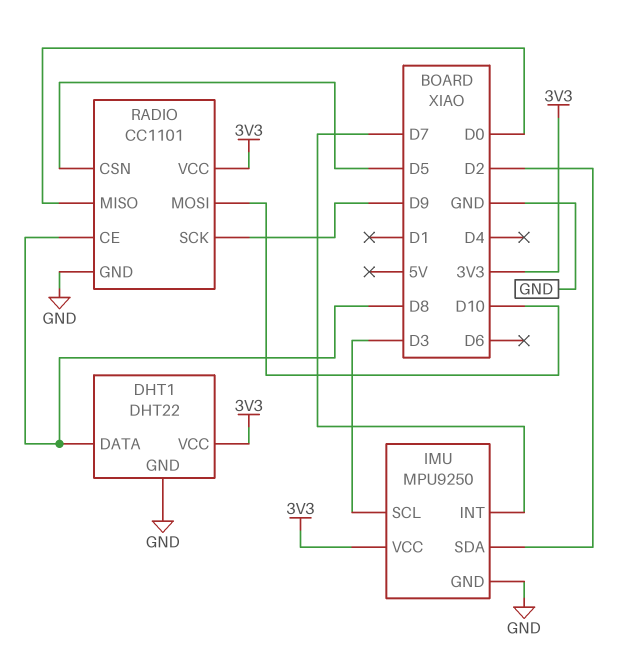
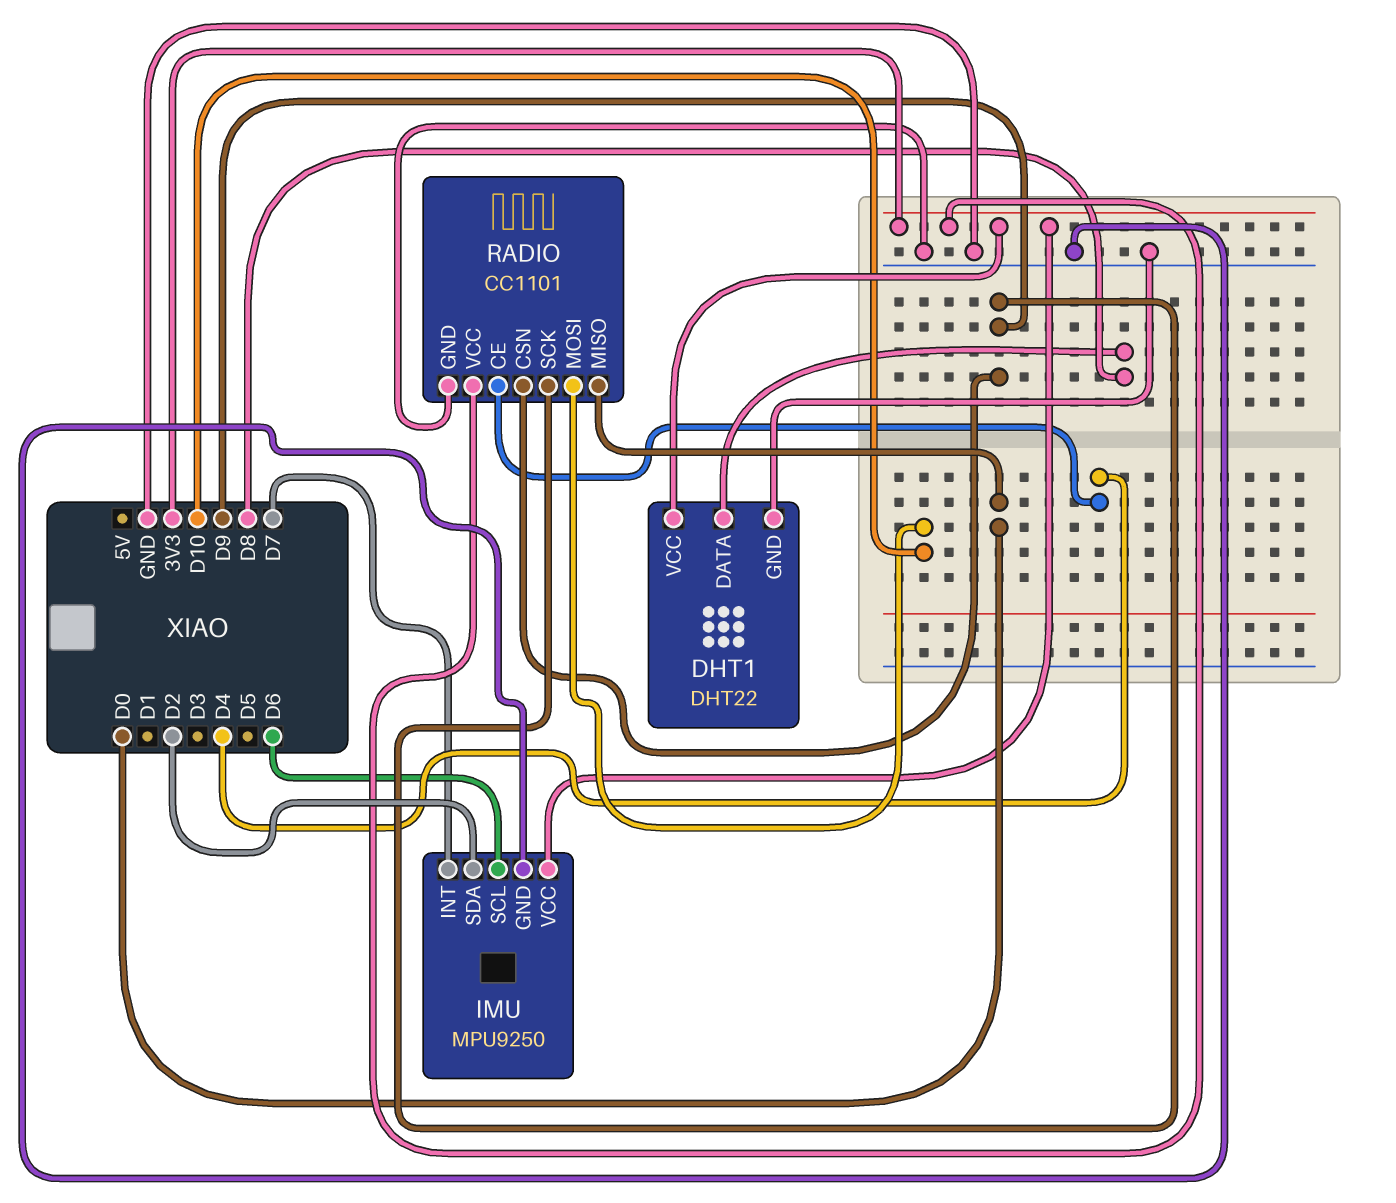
IMU pin SCL: D3 -> D6
RADIO pin CE: D8 -> D4
RADIO pin CSN: D5 -> D9

